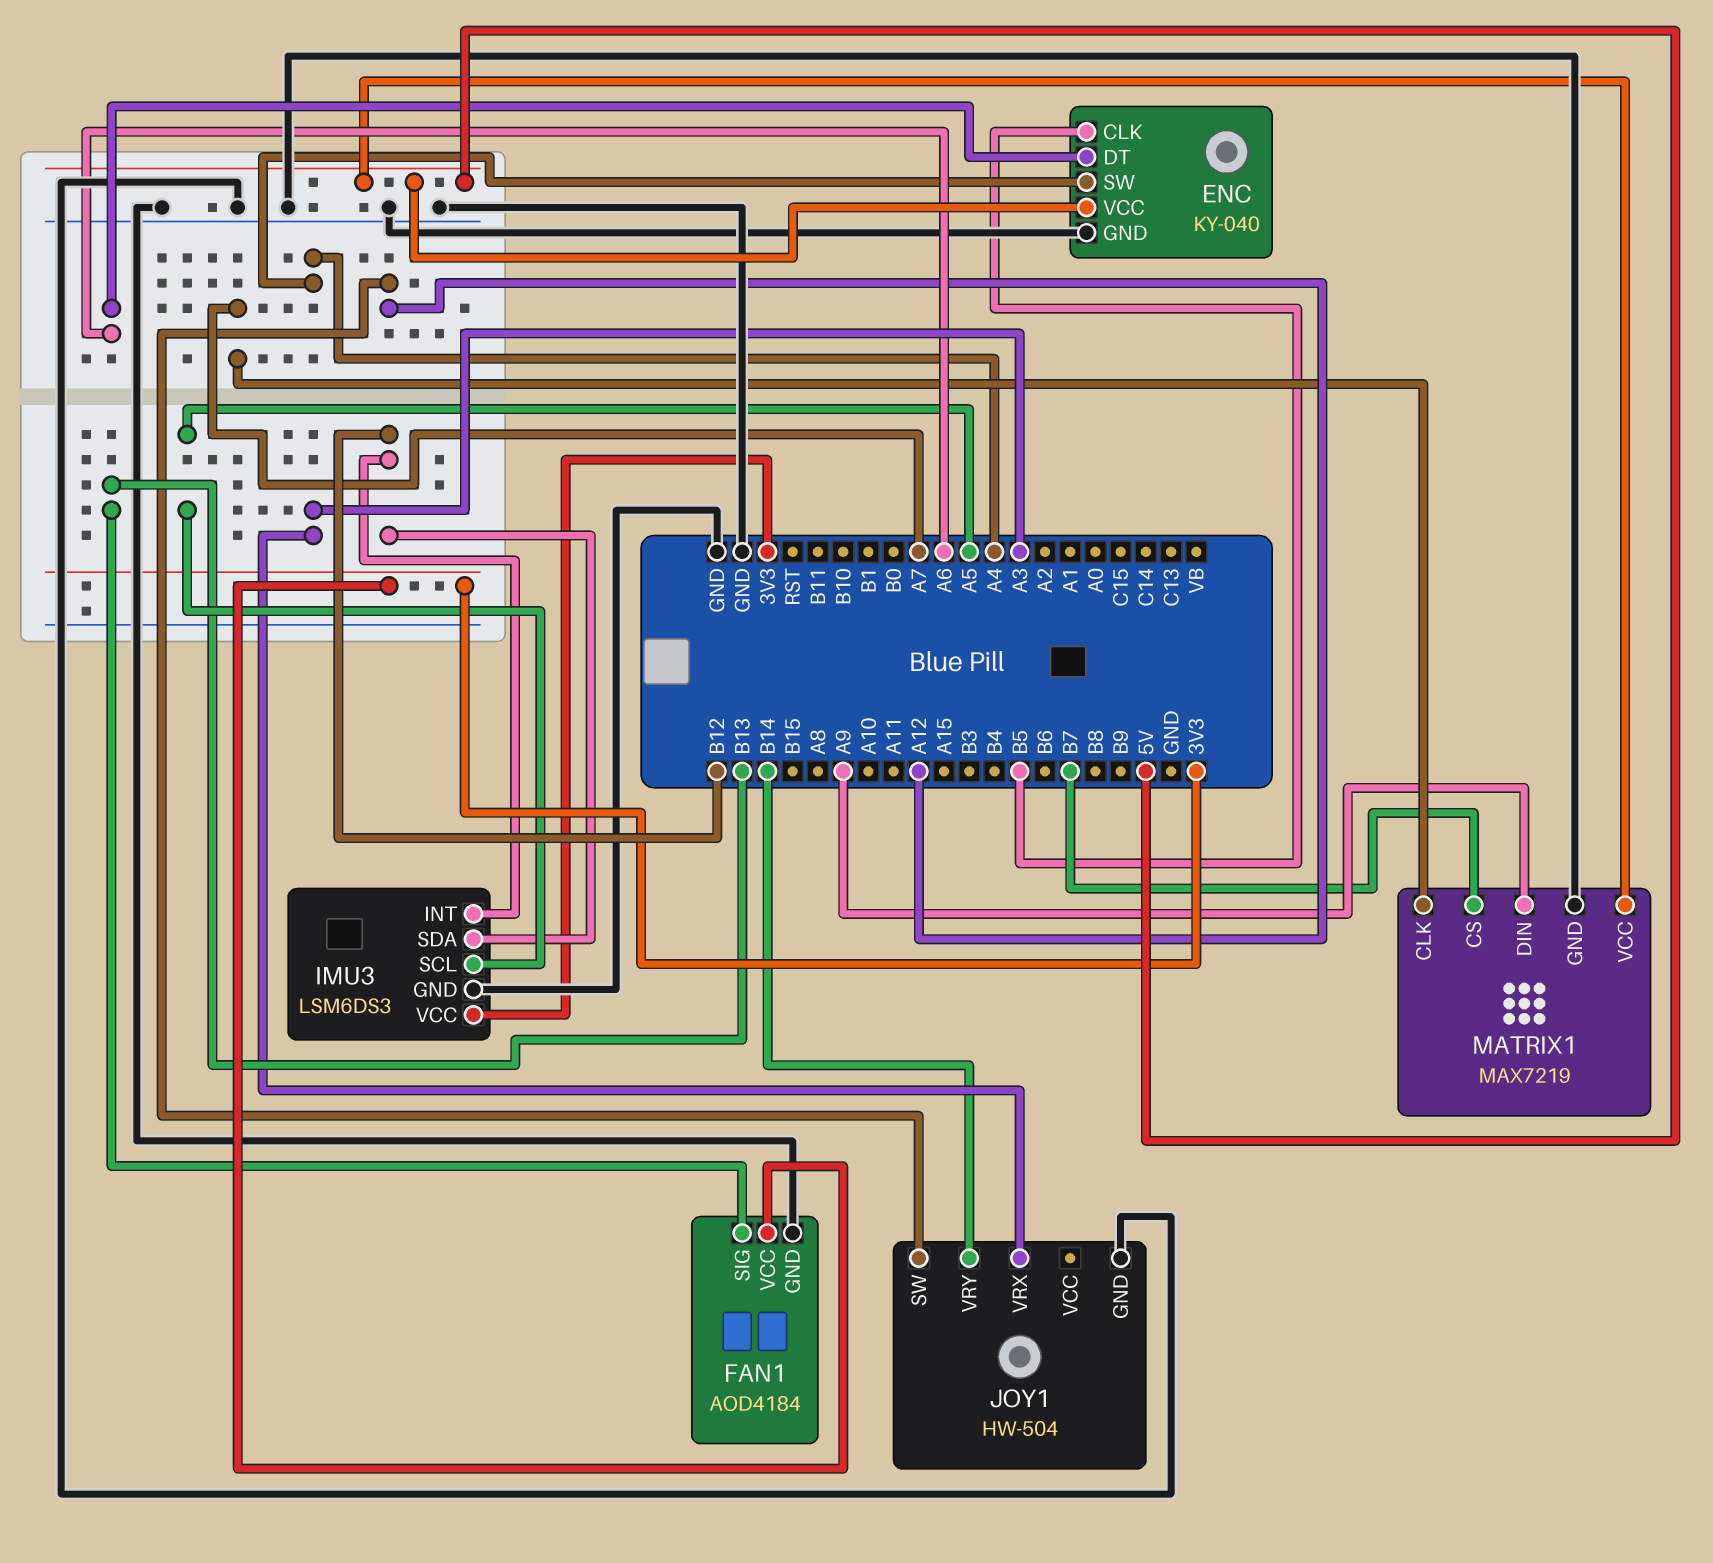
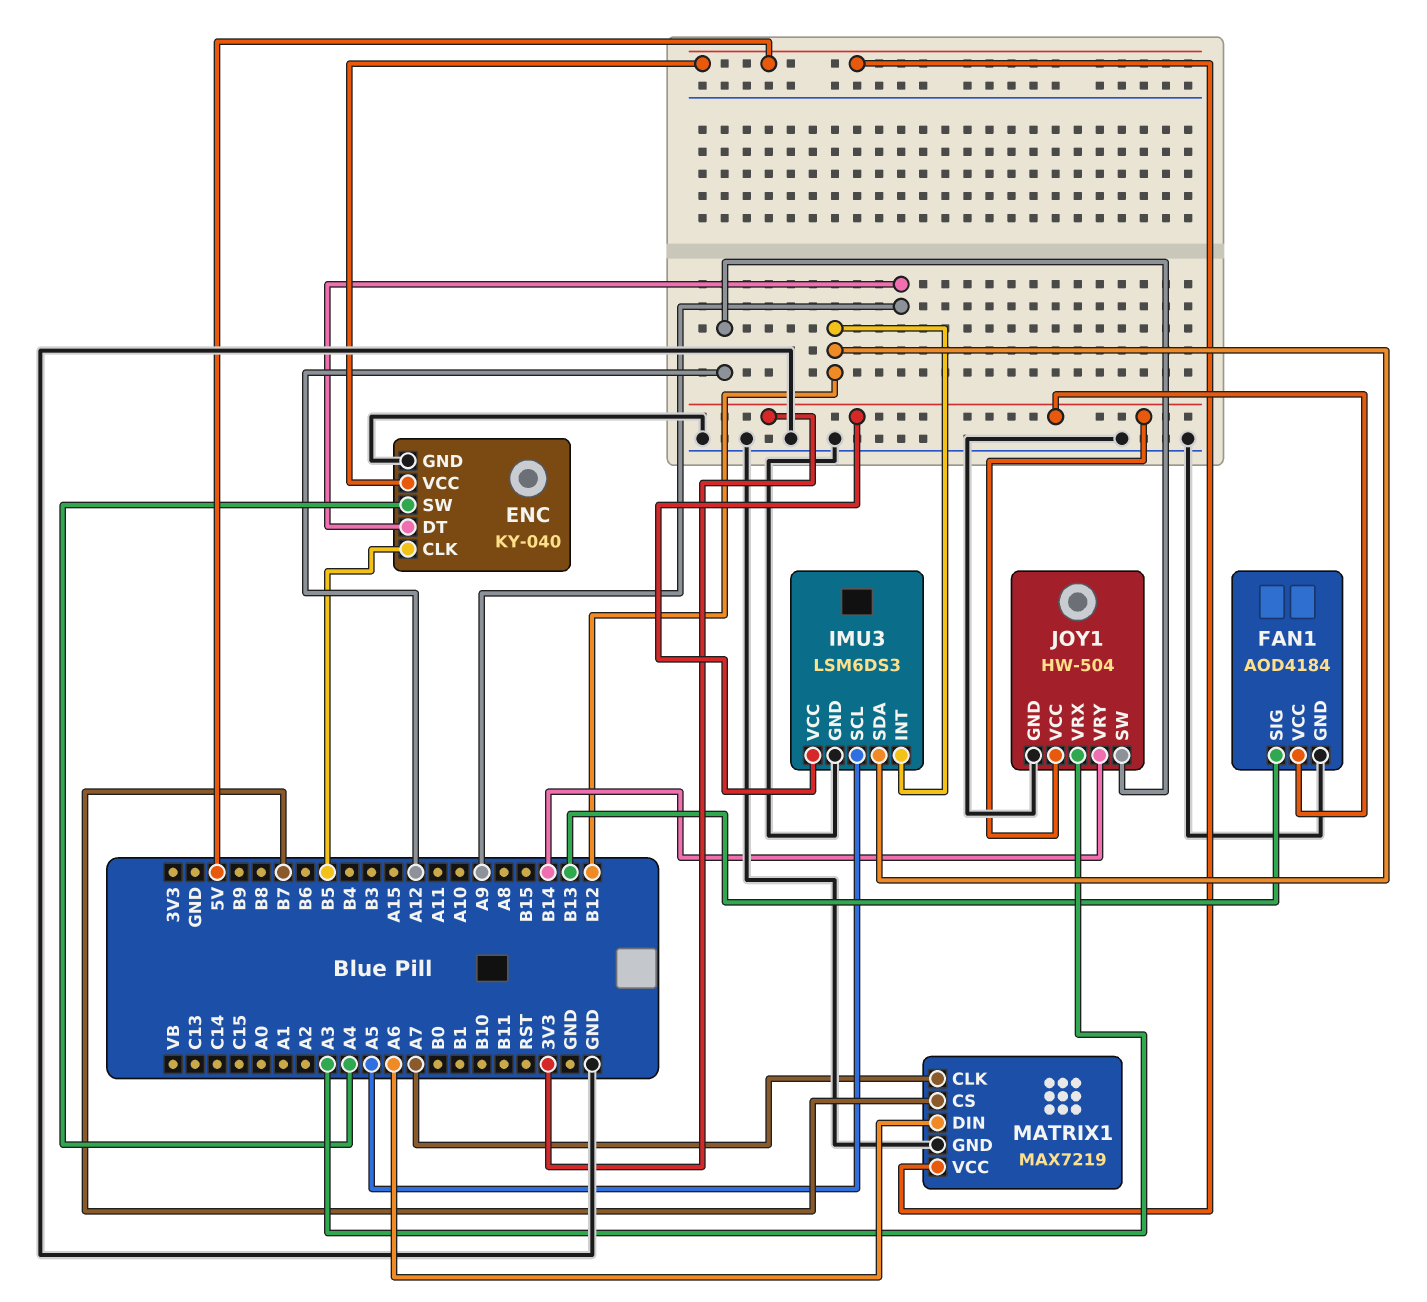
ENC pin DT: A6 -> A9
JOY1 pin VCC: none -> 3V3
MATRIX1 pin DIN: A9 -> A6

